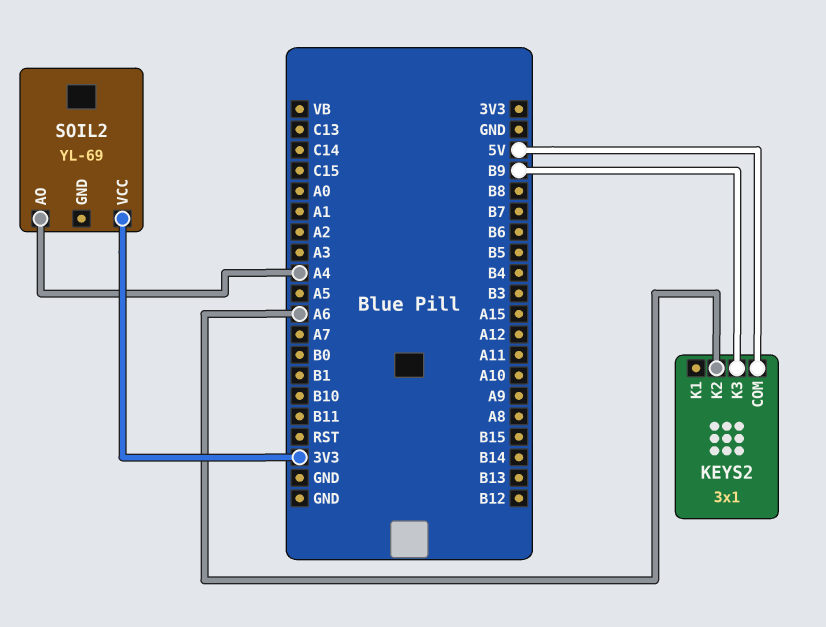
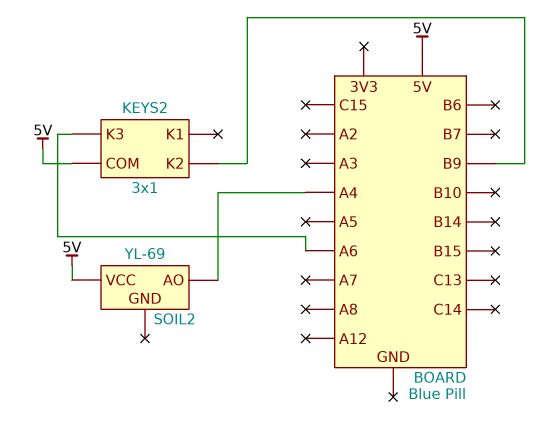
KEYS2 pin K2: A6 -> B9
KEYS2 pin K3: B9 -> A6
SOIL2 pin VCC: 3V3 -> 5V

